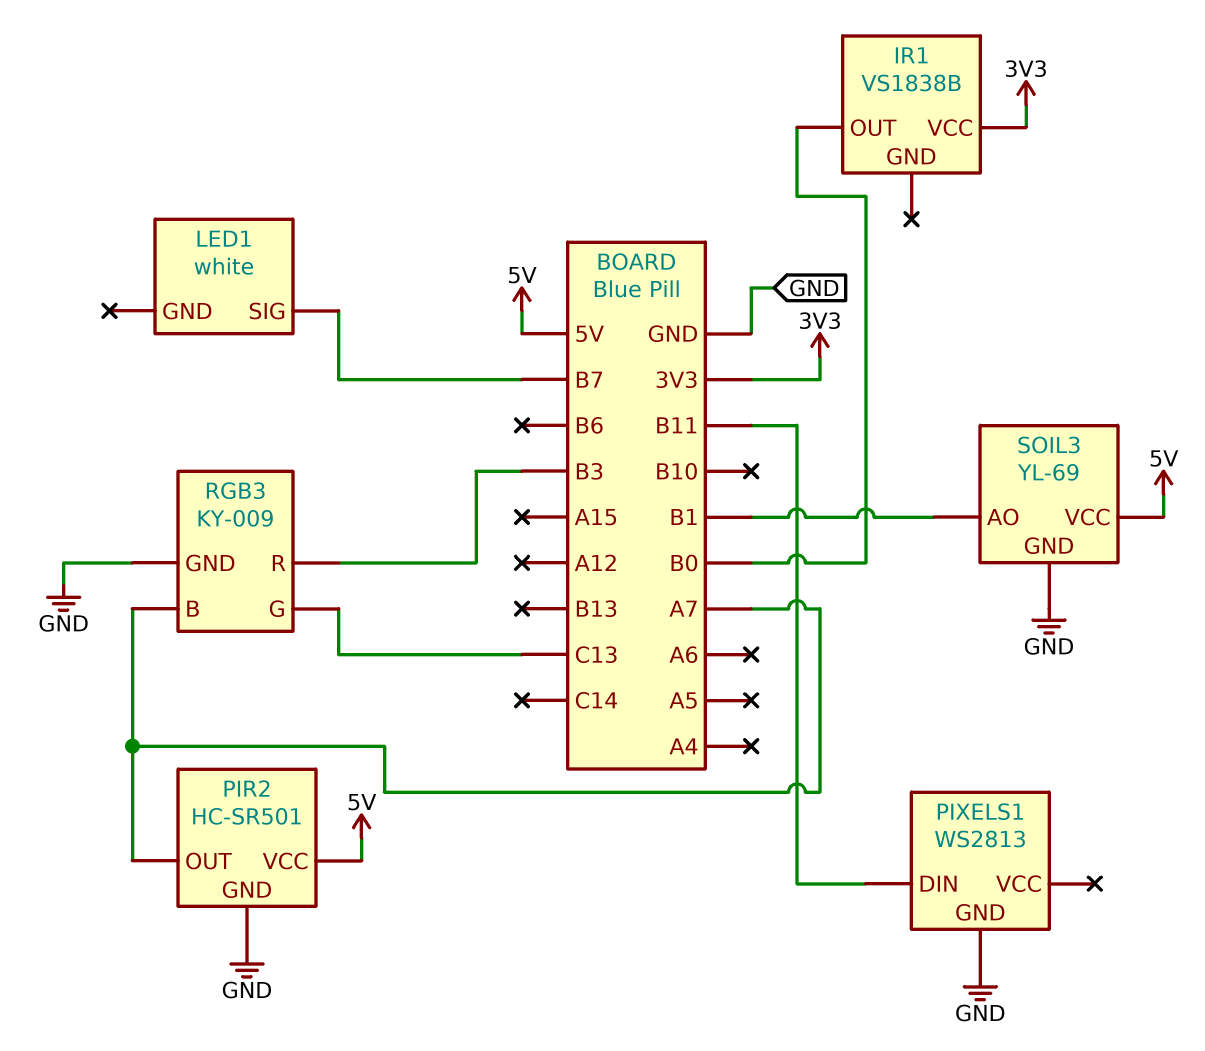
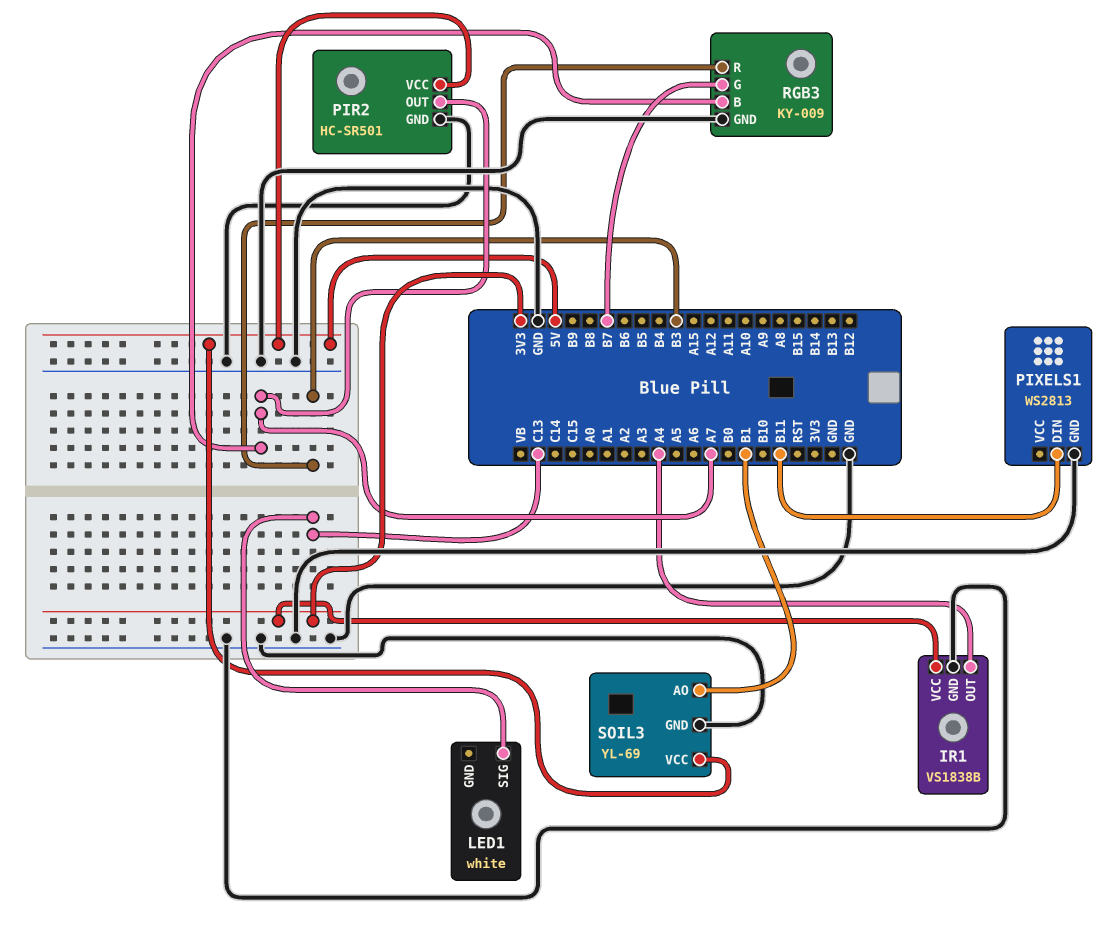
IR1 pin GND: none -> GND
IR1 pin OUT: B0 -> A4
LED1 pin SIG: B7 -> C13
RGB3 pin G: C13 -> B7

